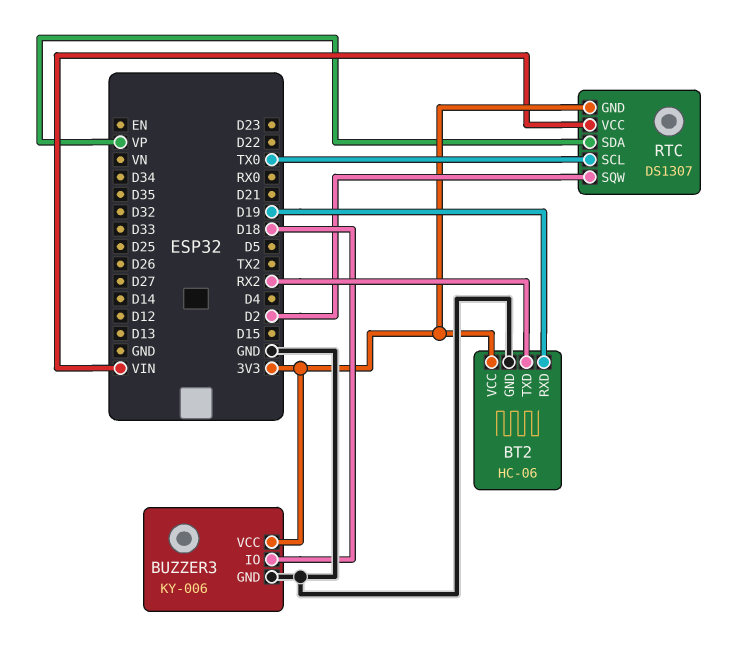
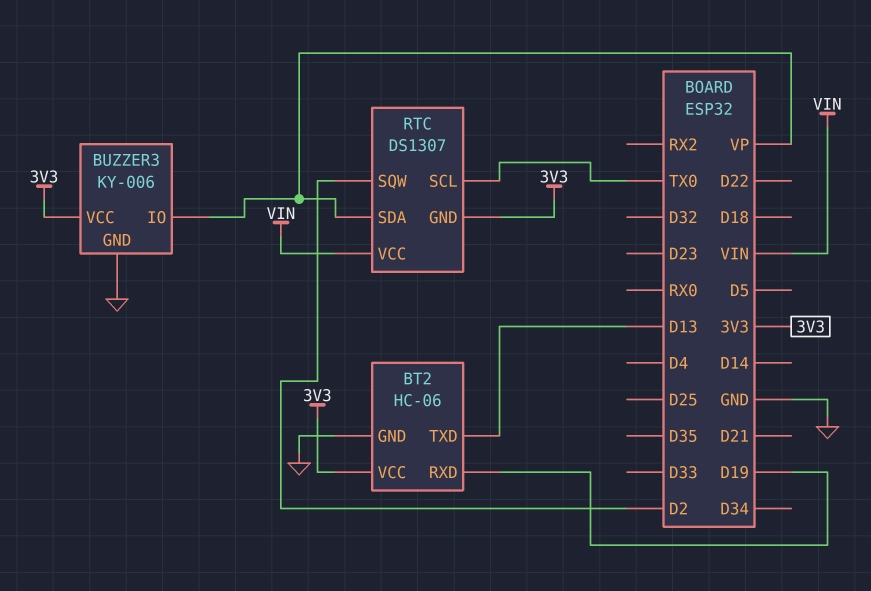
BT2 pin TXD: RX2 -> D13
BUZZER3 pin IO: D18 -> VP

